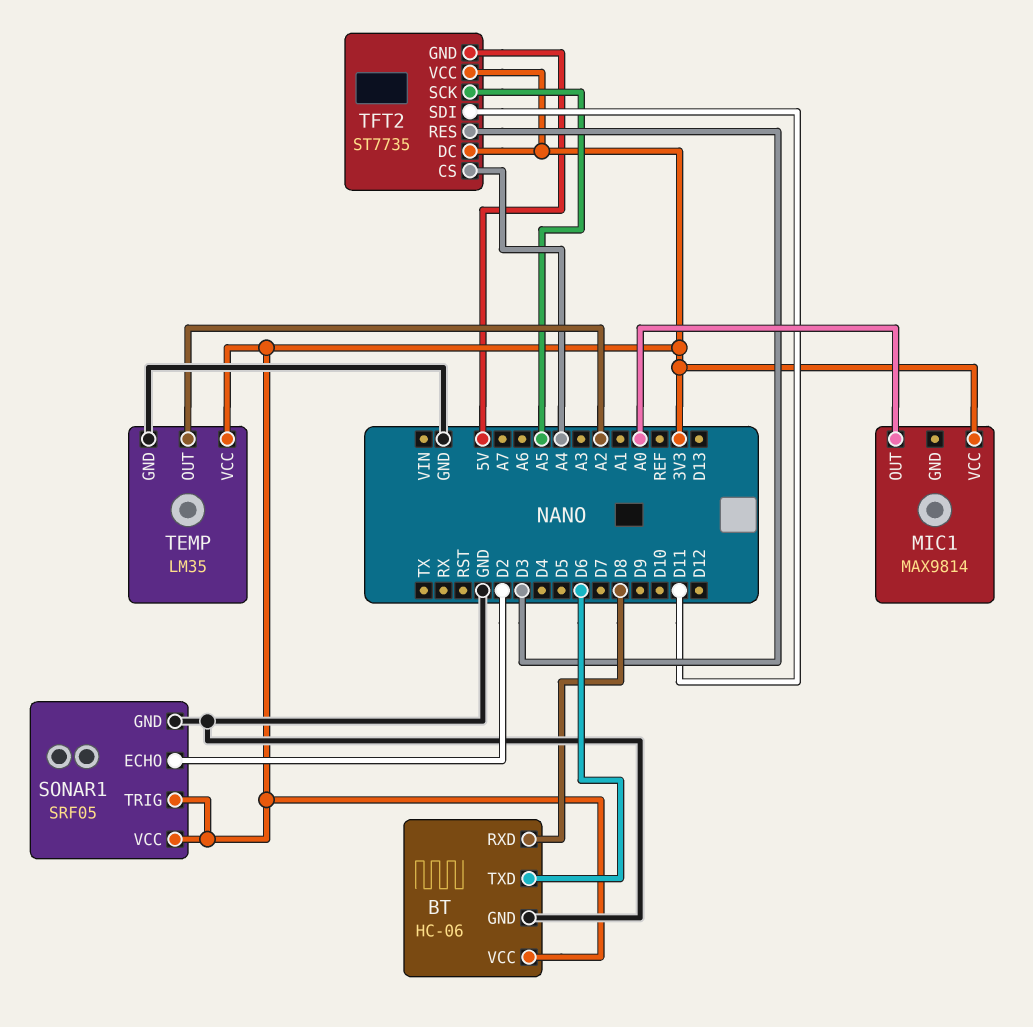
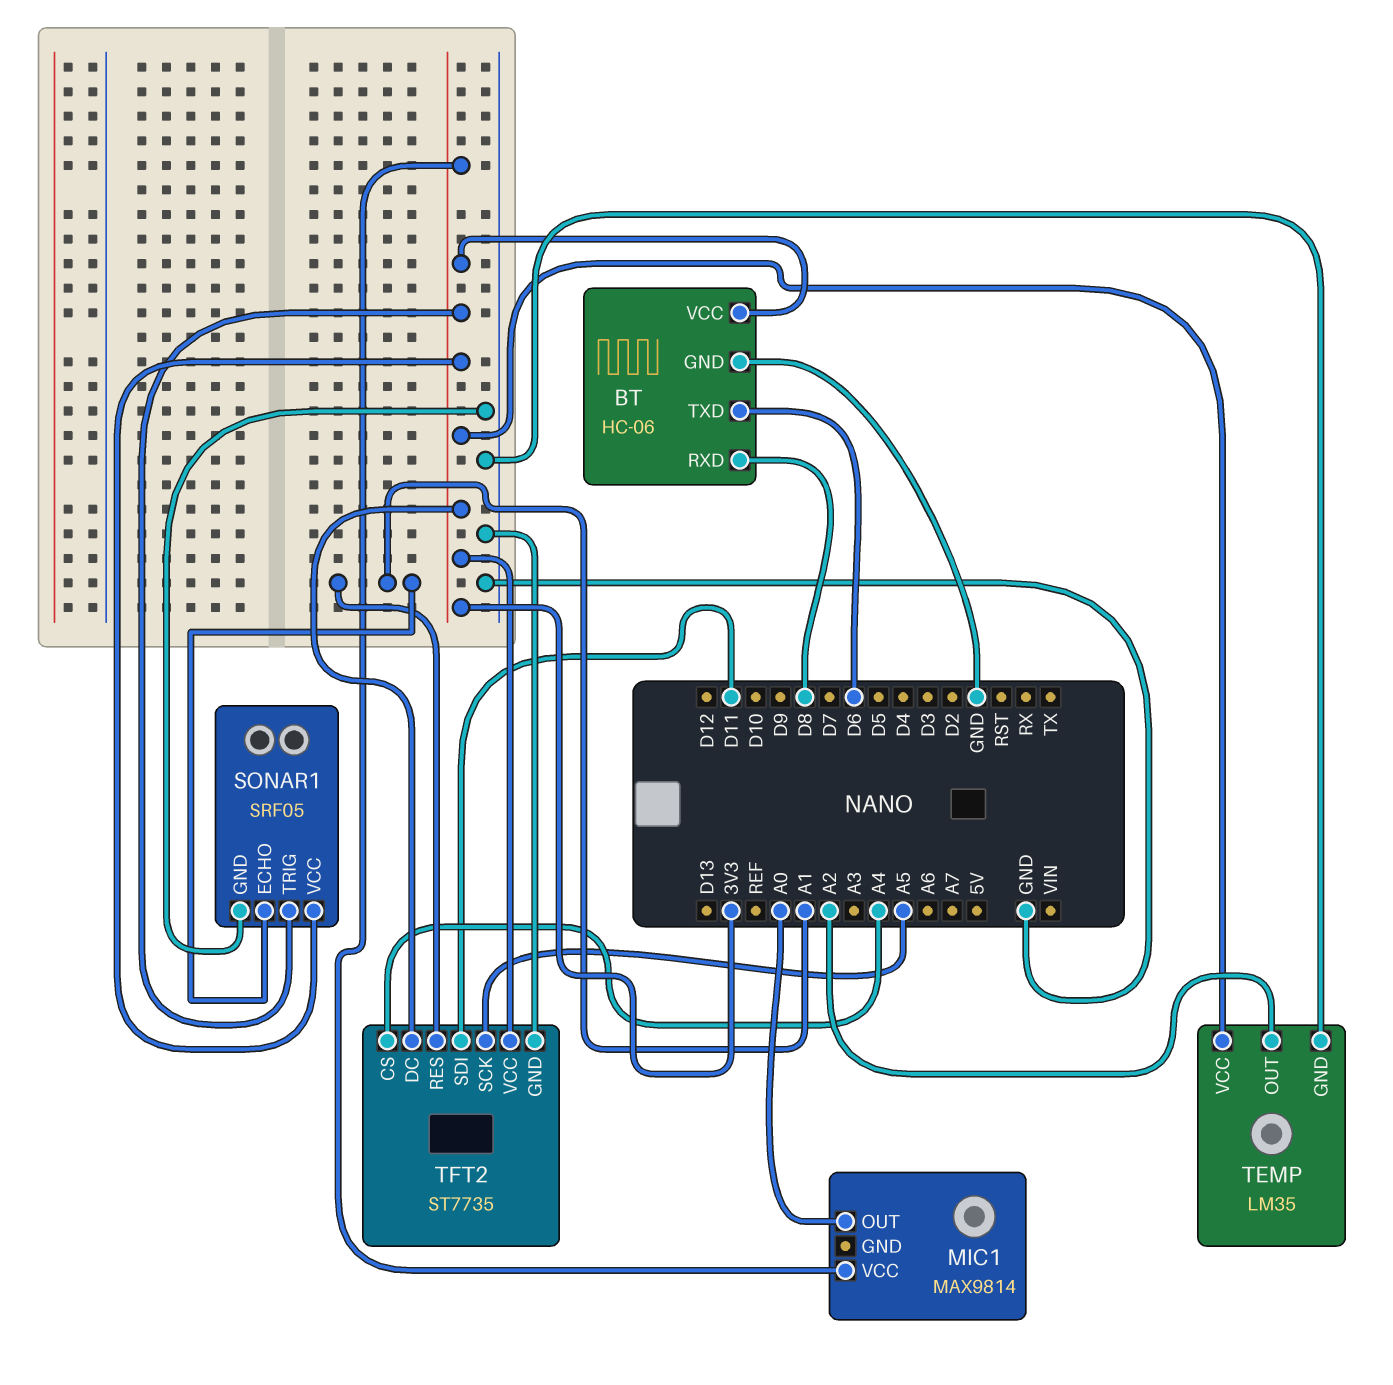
SONAR1 pin ECHO: D2 -> A1
TFT2 pin GND: 5V -> GND
TFT2 pin RES: D3 -> A1

